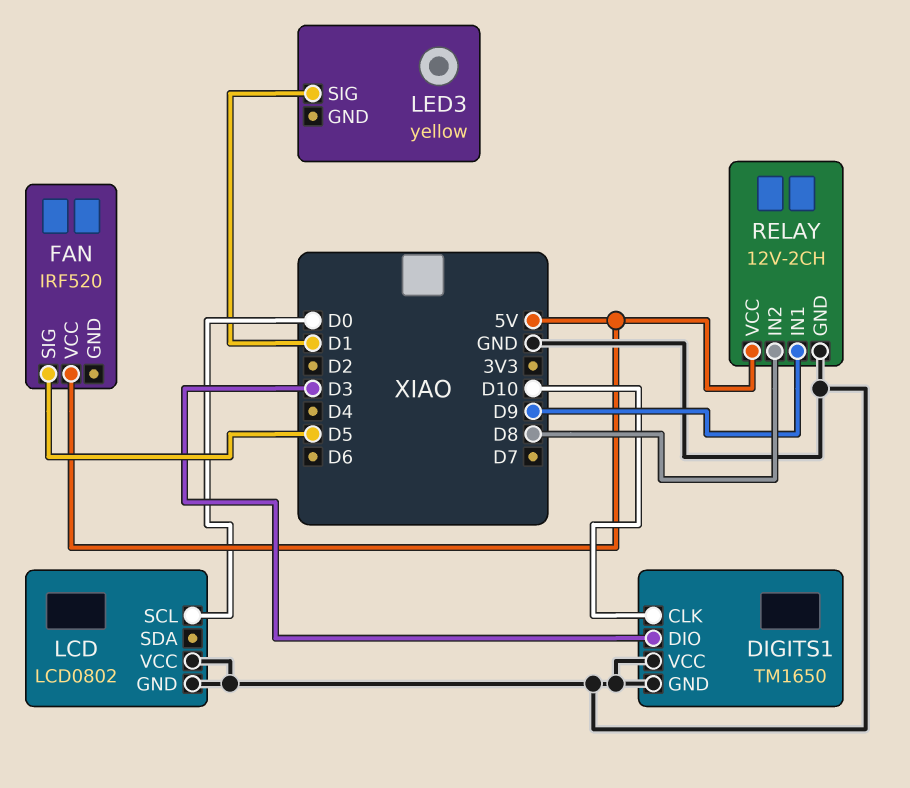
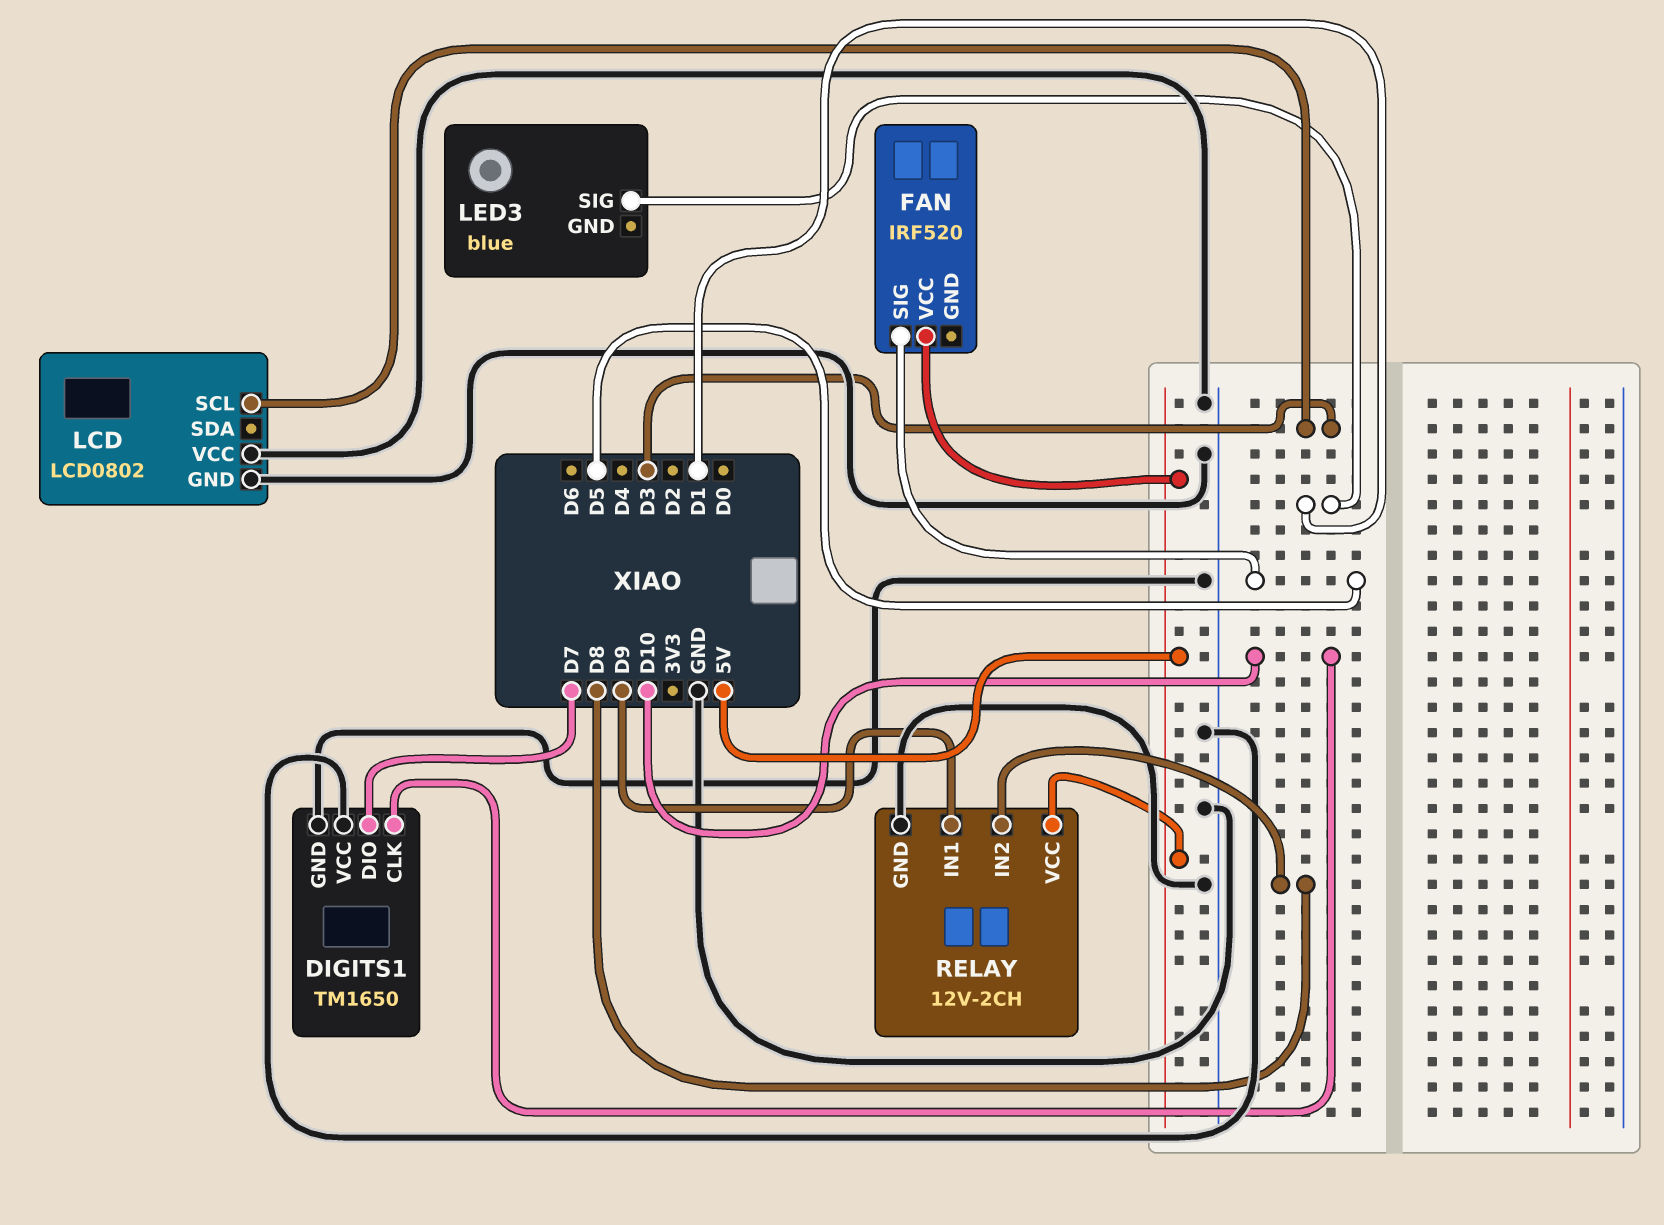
DIGITS1 pin DIO: D3 -> D7
LCD pin SCL: D0 -> D3
LED3: yellow -> blue

